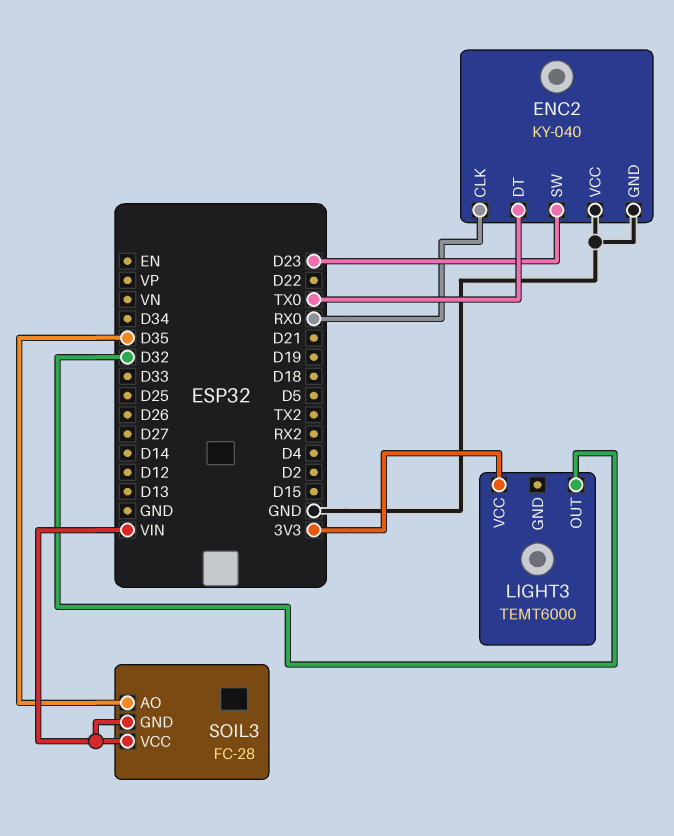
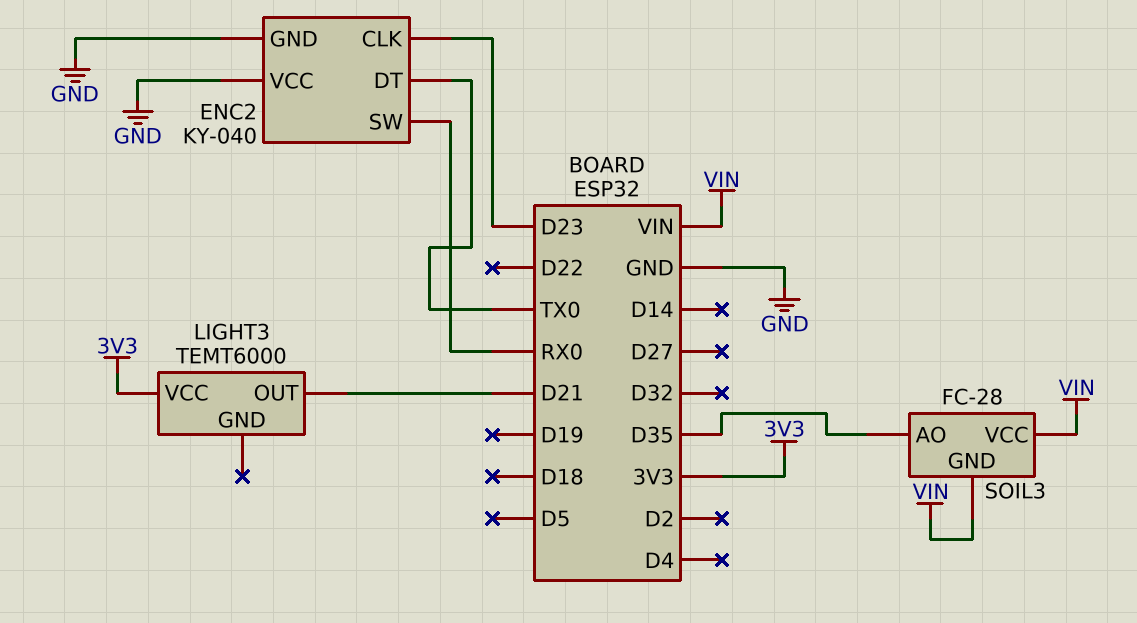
ENC2 pin CLK: RX0 -> D23
ENC2 pin SW: D23 -> RX0
LIGHT3 pin OUT: D32 -> D21

